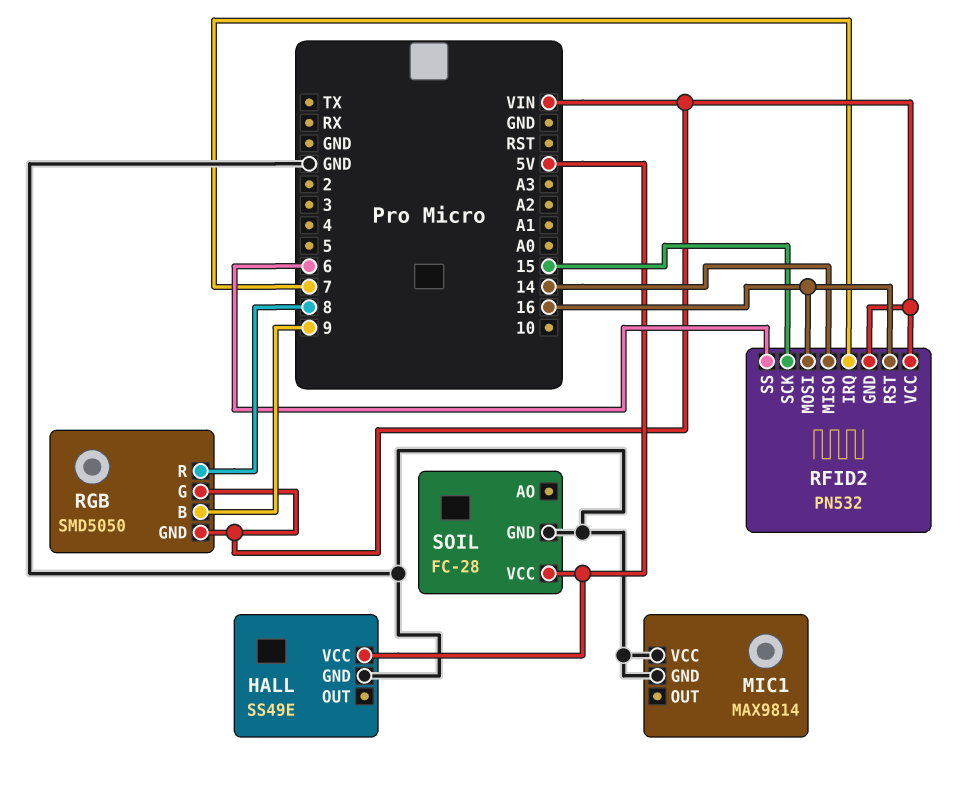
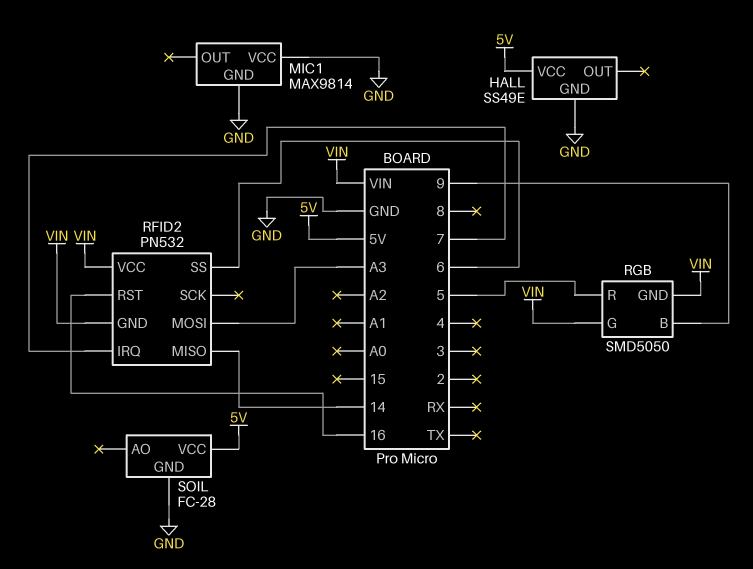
RFID2 pin MOSI: 16 -> A3
RFID2 pin SCK: 15 -> none
RGB pin R: 8 -> 5

